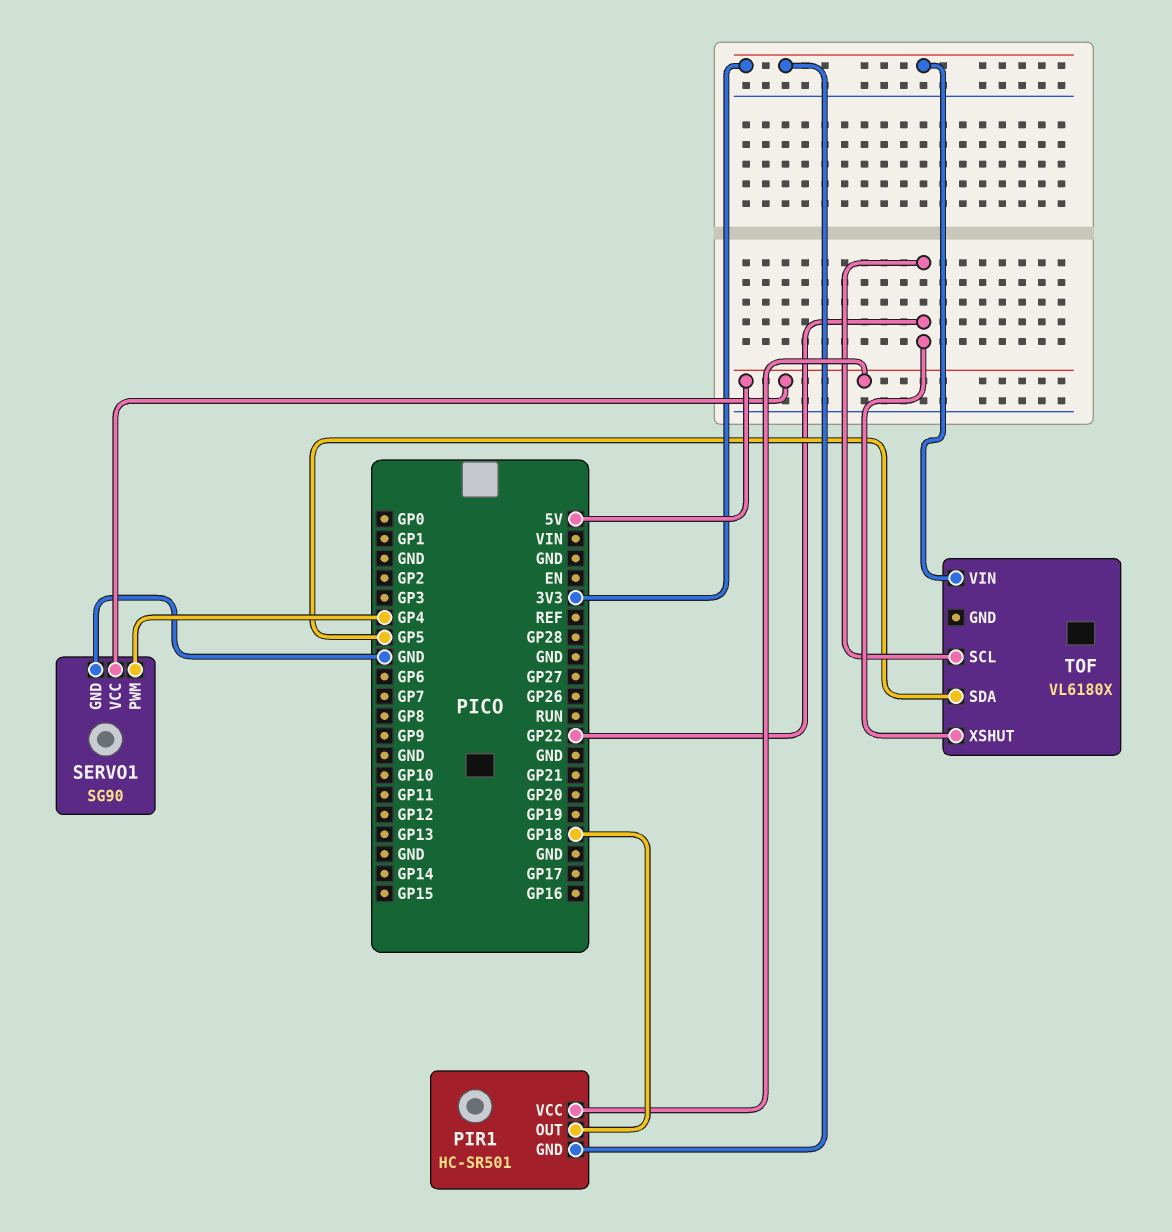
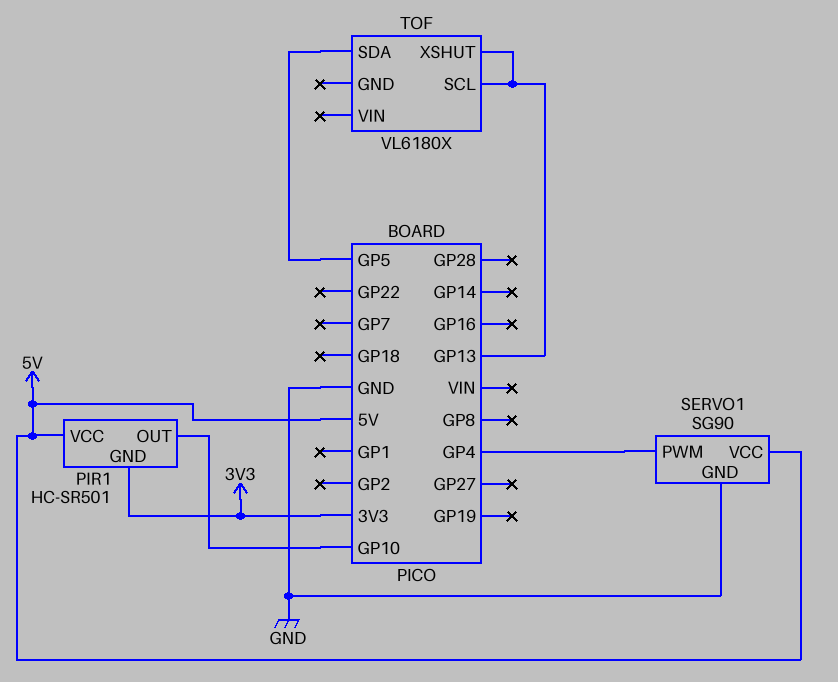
PIR1 pin OUT: GP18 -> GP10
TOF pin SCL: GP22 -> GP13
TOF pin VIN: 3V3 -> none
TOF pin XSHUT: GP22 -> GP13

